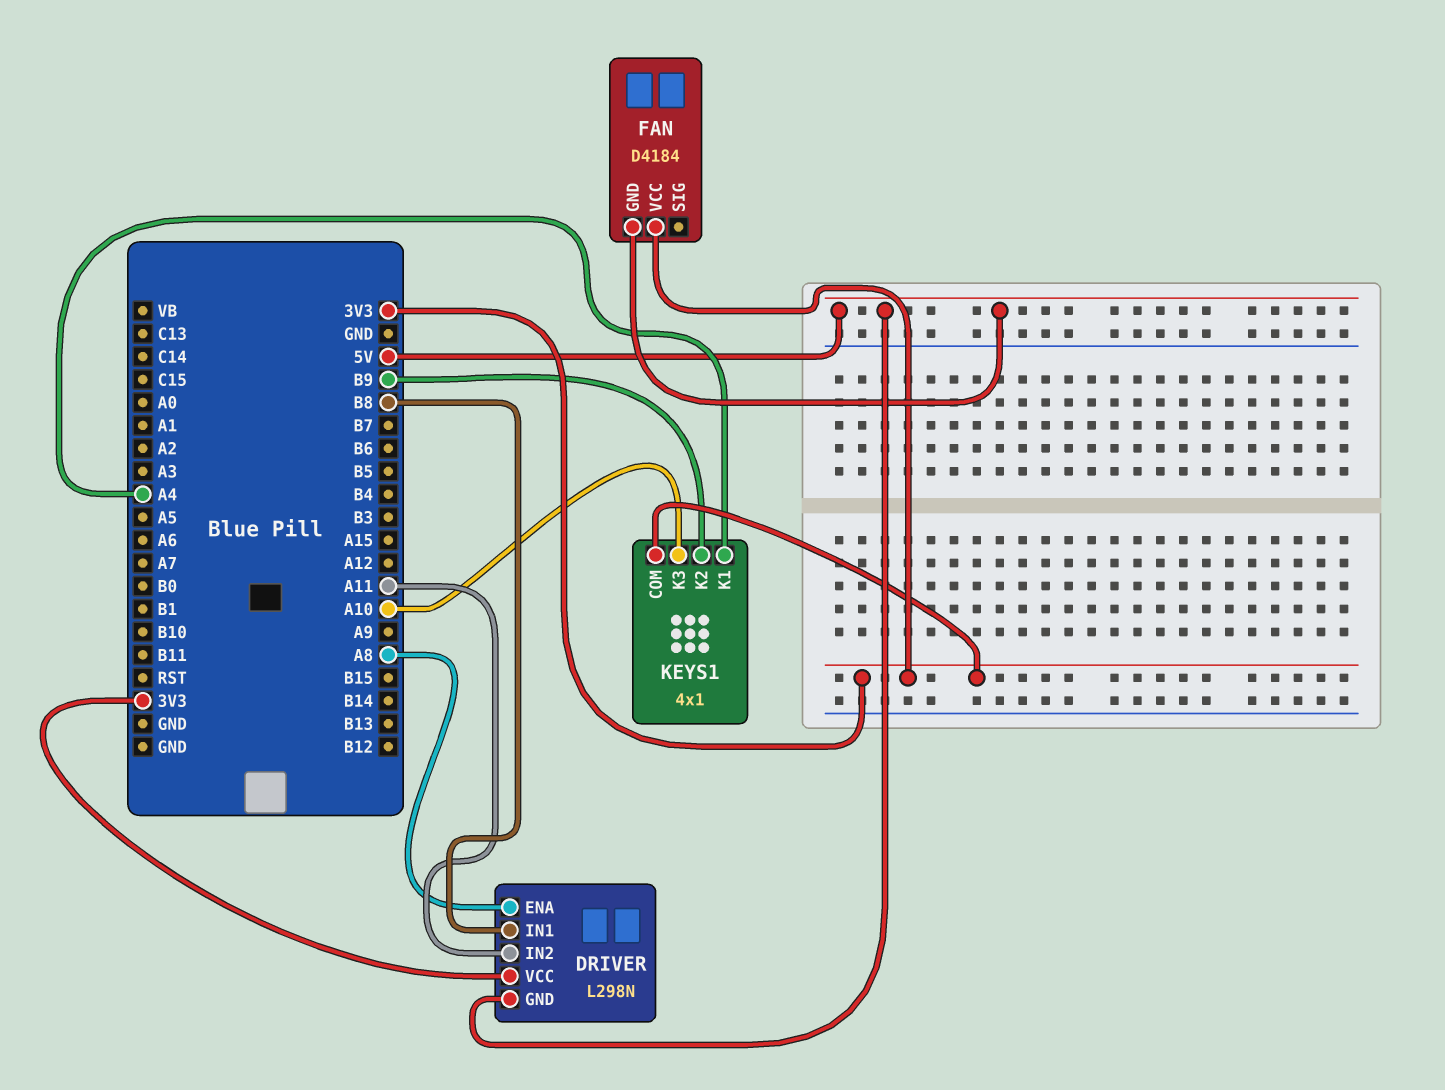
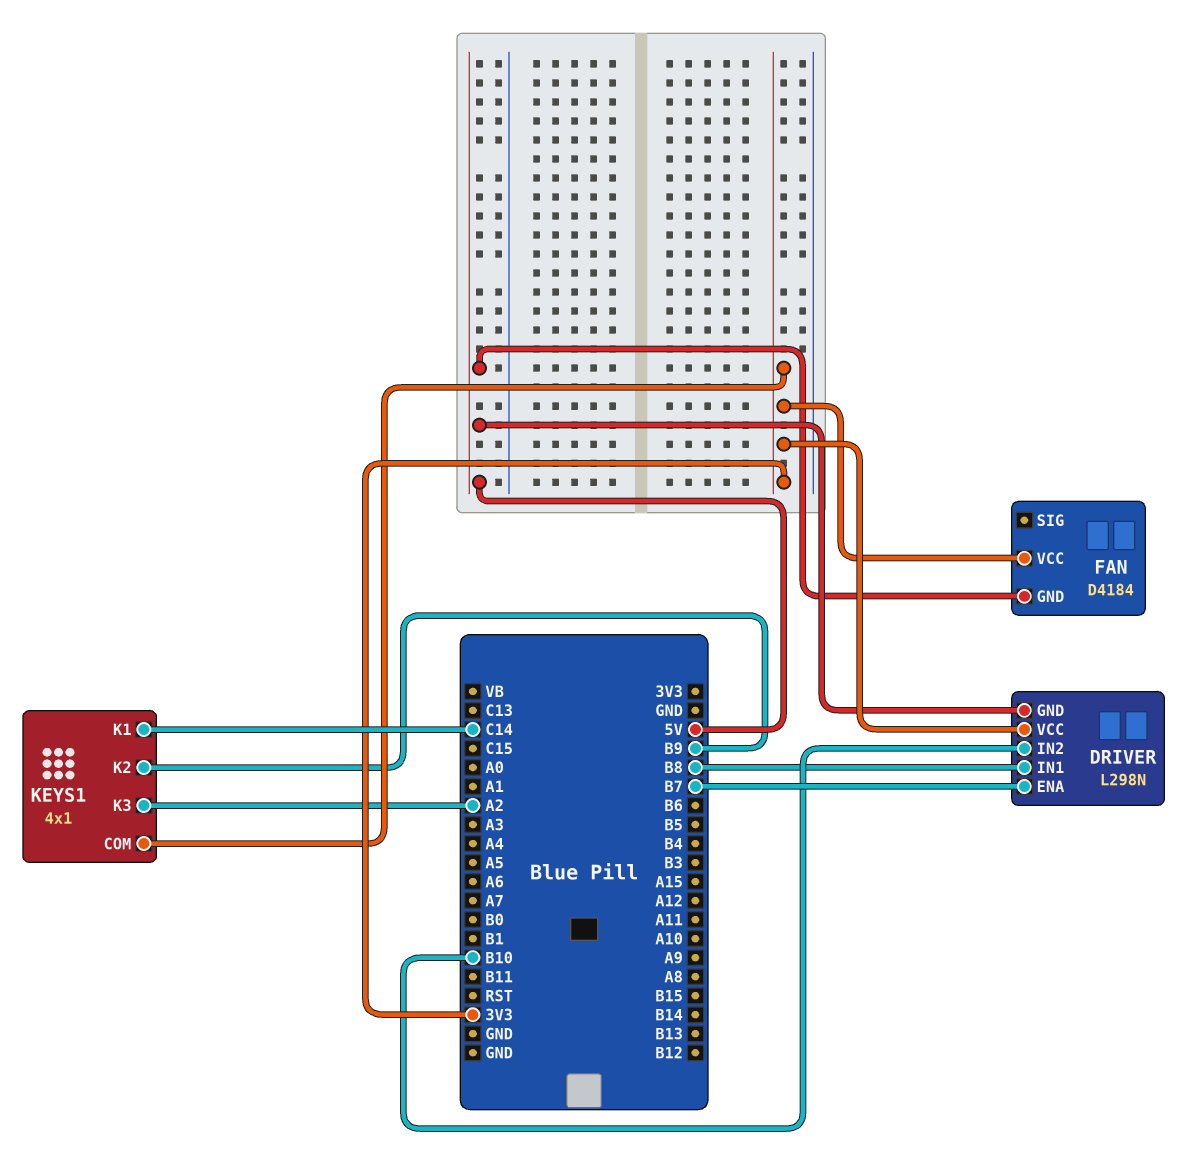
DRIVER pin ENA: A8 -> B7
DRIVER pin IN2: A11 -> B10
KEYS1 pin K1: A4 -> C14
KEYS1 pin K3: A10 -> A2

